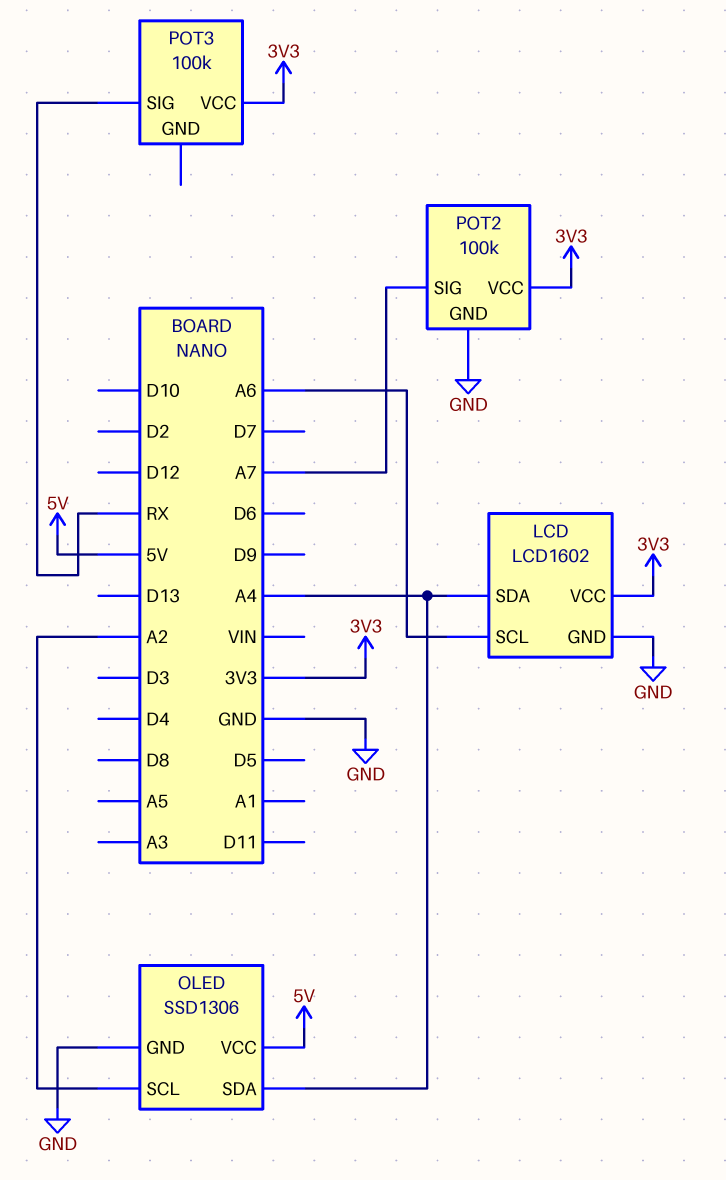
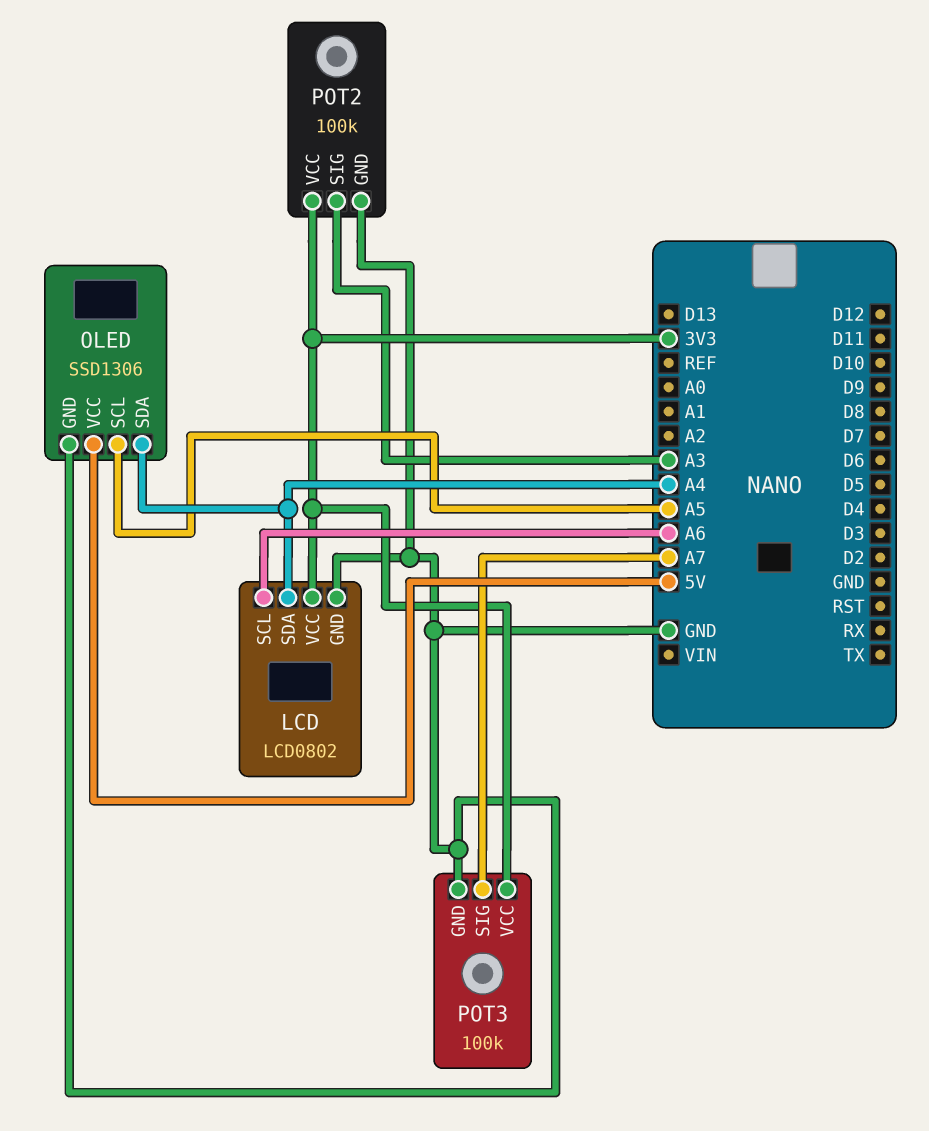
LCD: LCD1602 -> LCD0802
OLED pin SCL: A2 -> A5
POT2 pin SIG: A7 -> A3
POT3 pin GND: none -> GND
POT3 pin SIG: RX -> A7

